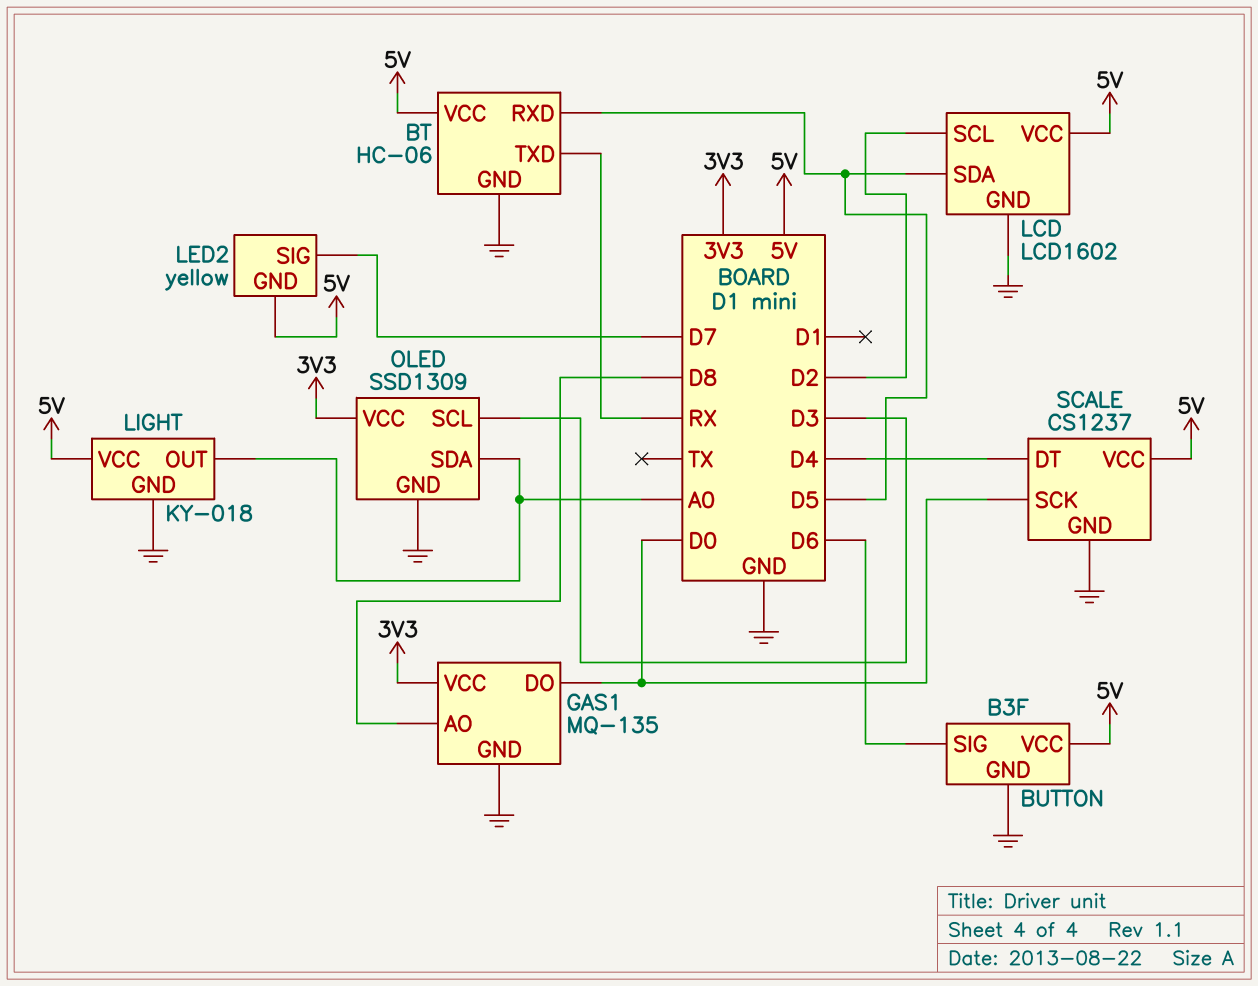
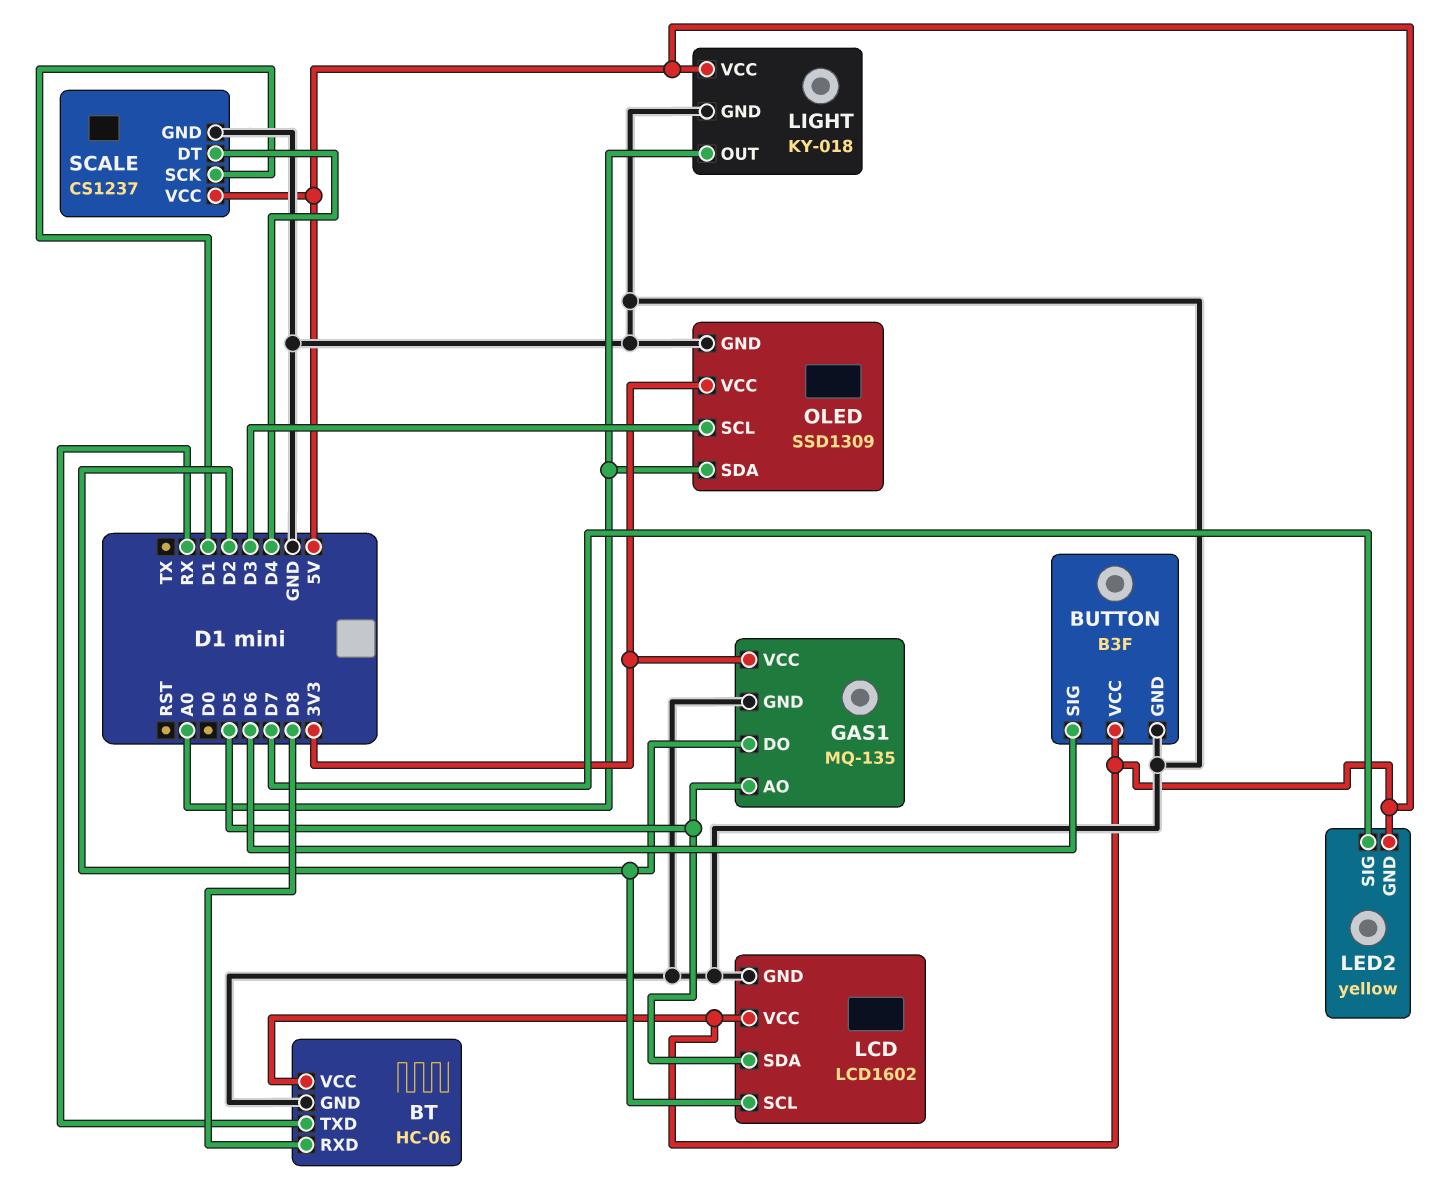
BT pin RXD: D5 -> D8
GAS1 pin AO: D8 -> D5
GAS1 pin DO: D0 -> D2
SCALE pin SCK: D0 -> D1

